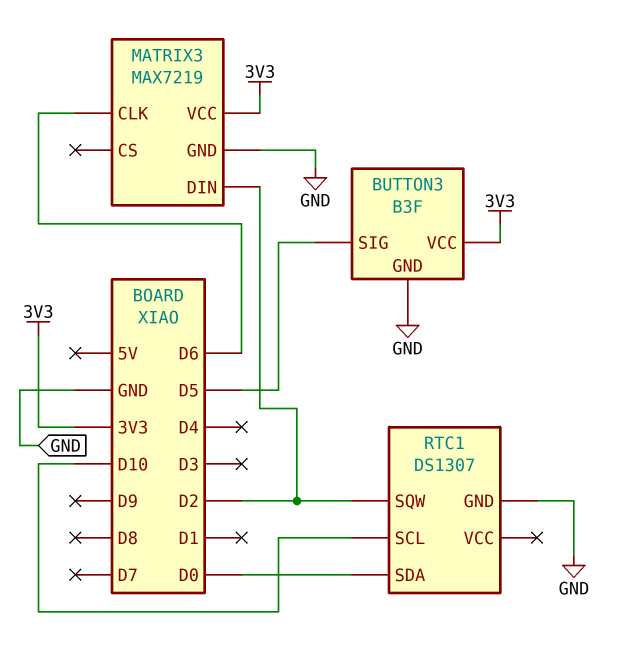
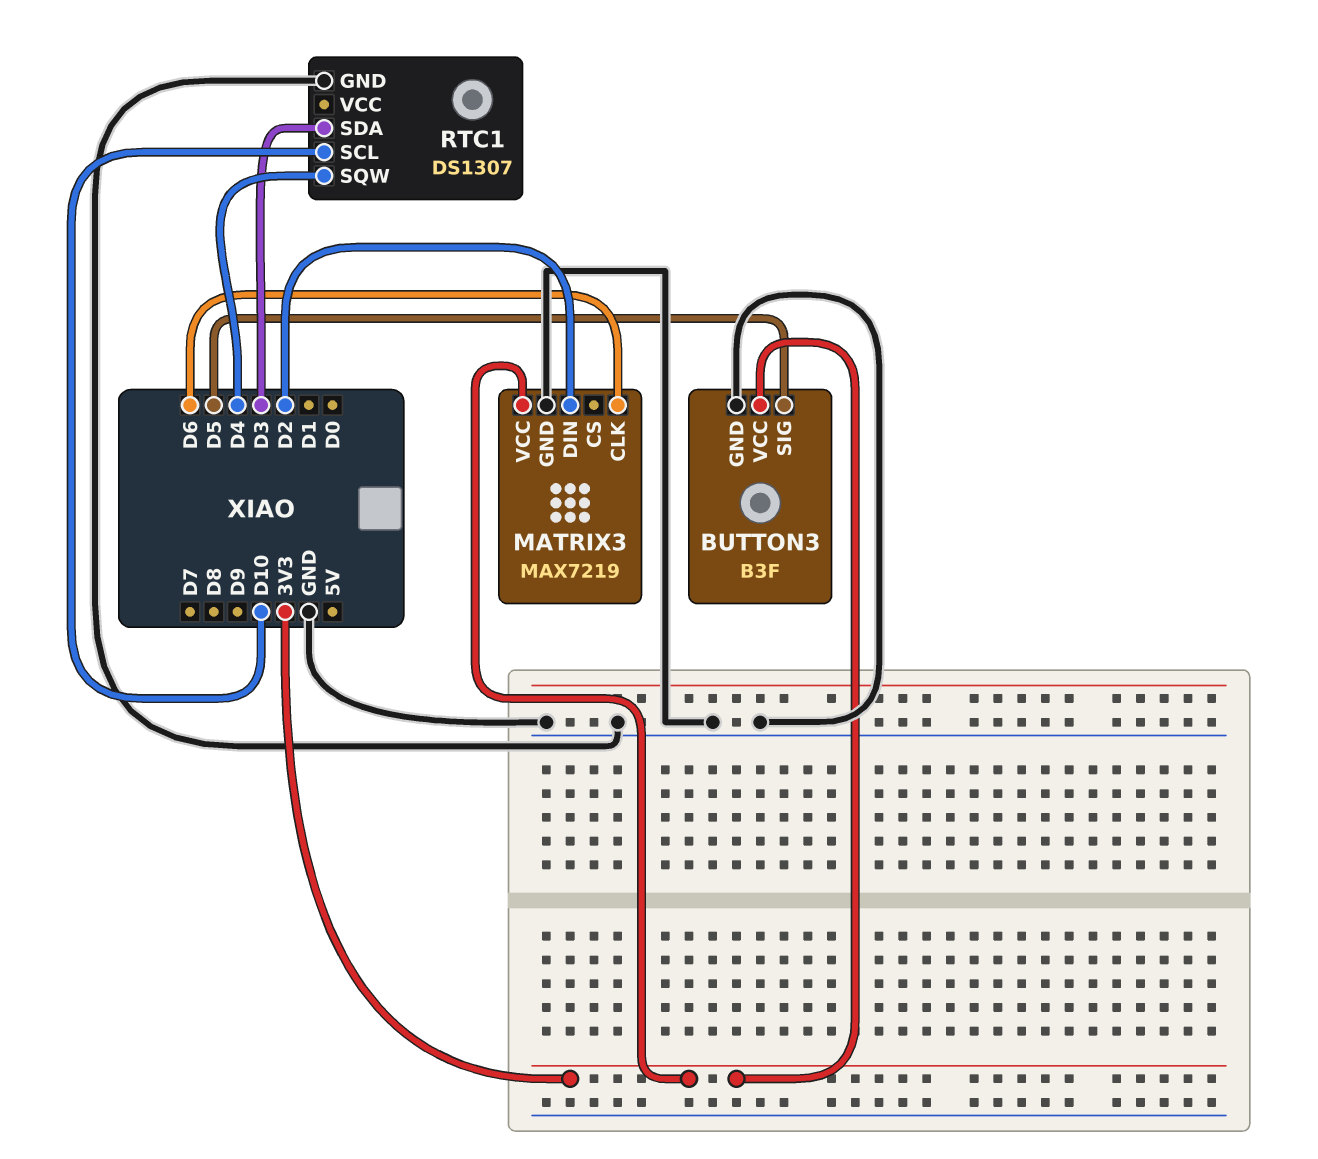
RTC1 pin SDA: D0 -> D3
RTC1 pin SQW: D2 -> D4

